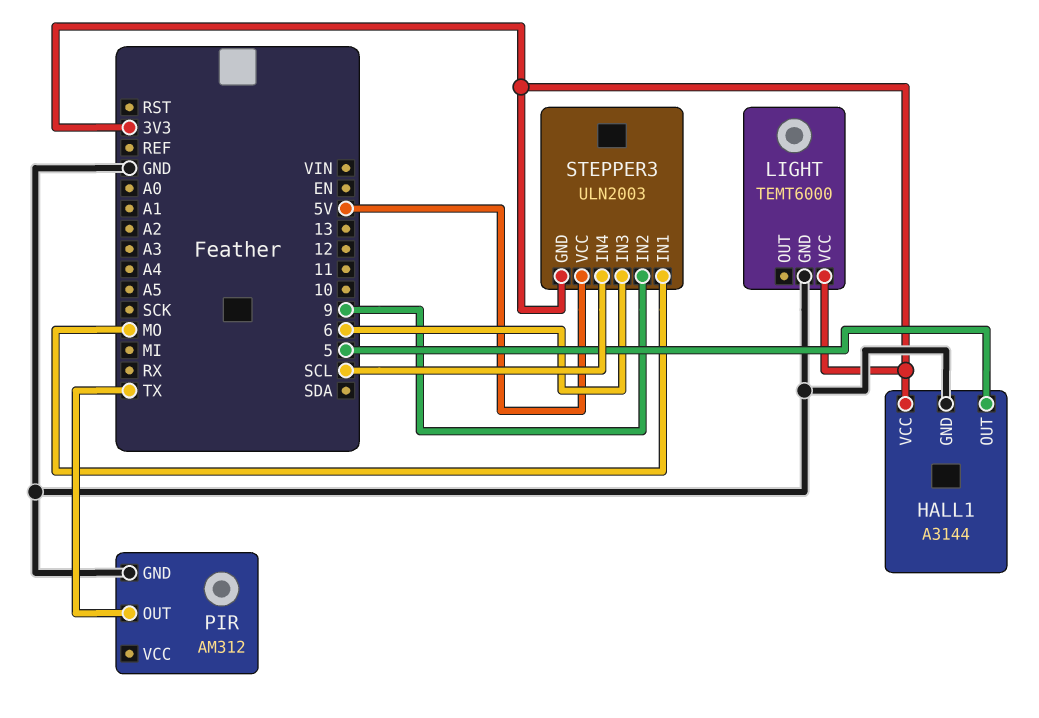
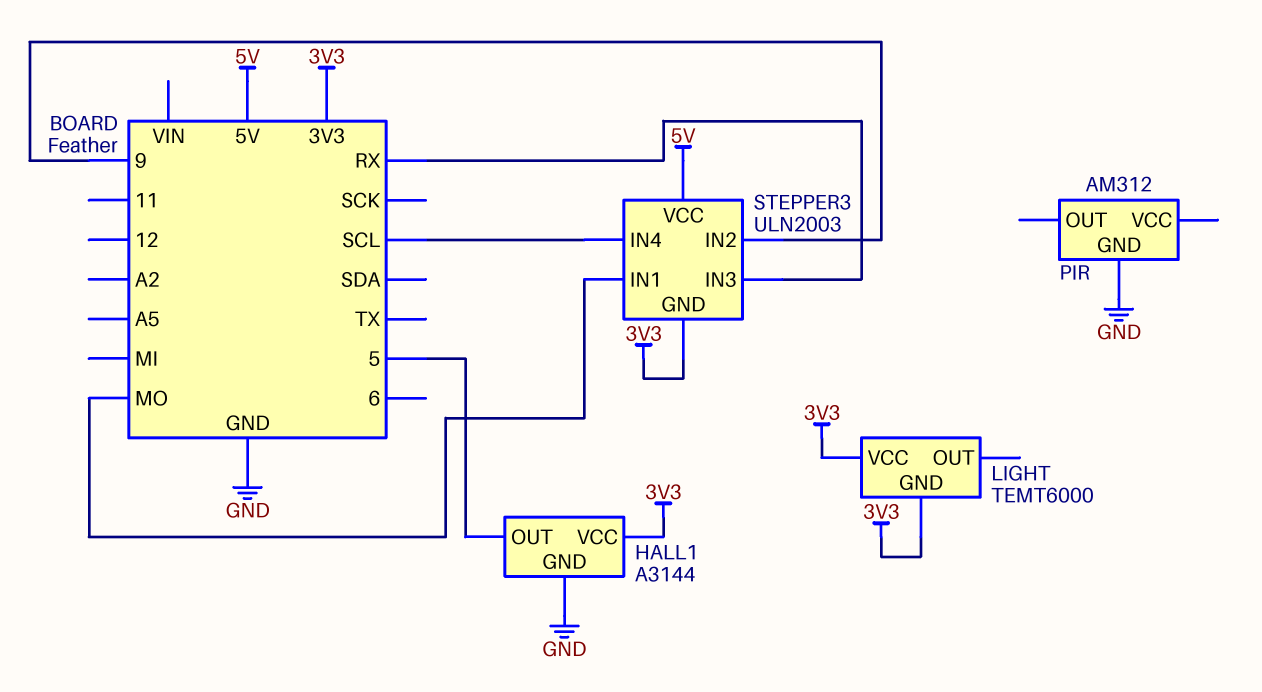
LIGHT pin GND: GND -> 3V3
PIR pin OUT: TX -> none
STEPPER3 pin IN3: 6 -> RX

